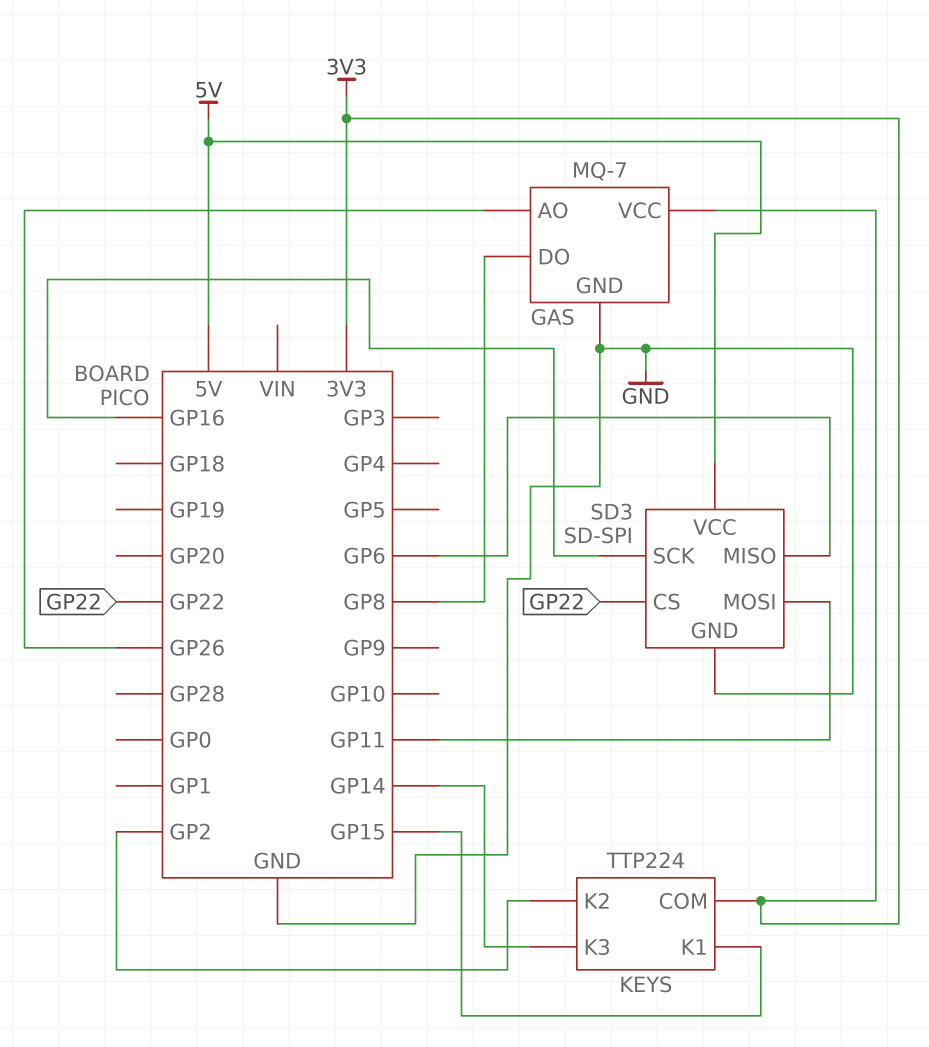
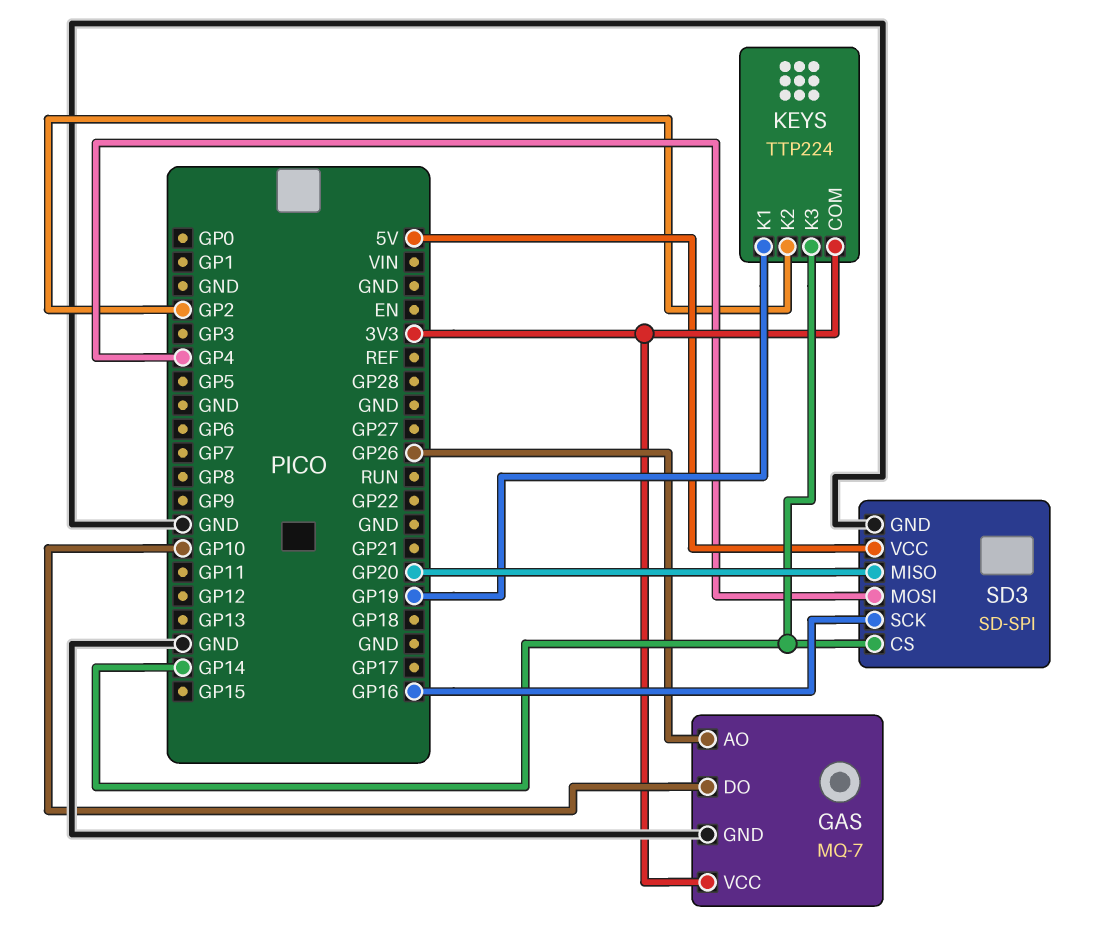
GAS pin DO: GP8 -> GP10
KEYS pin K1: GP15 -> GP19
SD3 pin CS: GP22 -> GP14
SD3 pin MISO: GP6 -> GP20
SD3 pin MOSI: GP11 -> GP4

